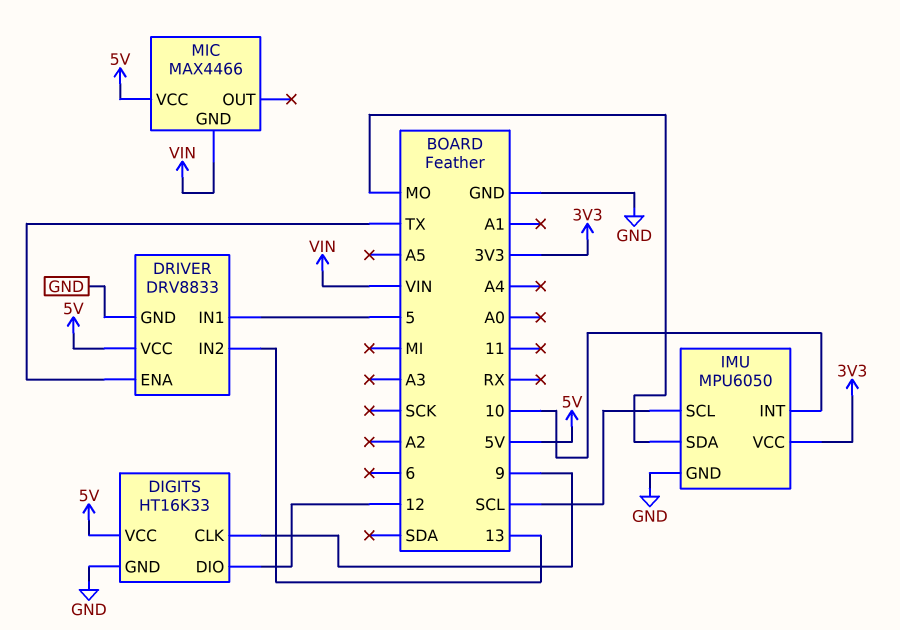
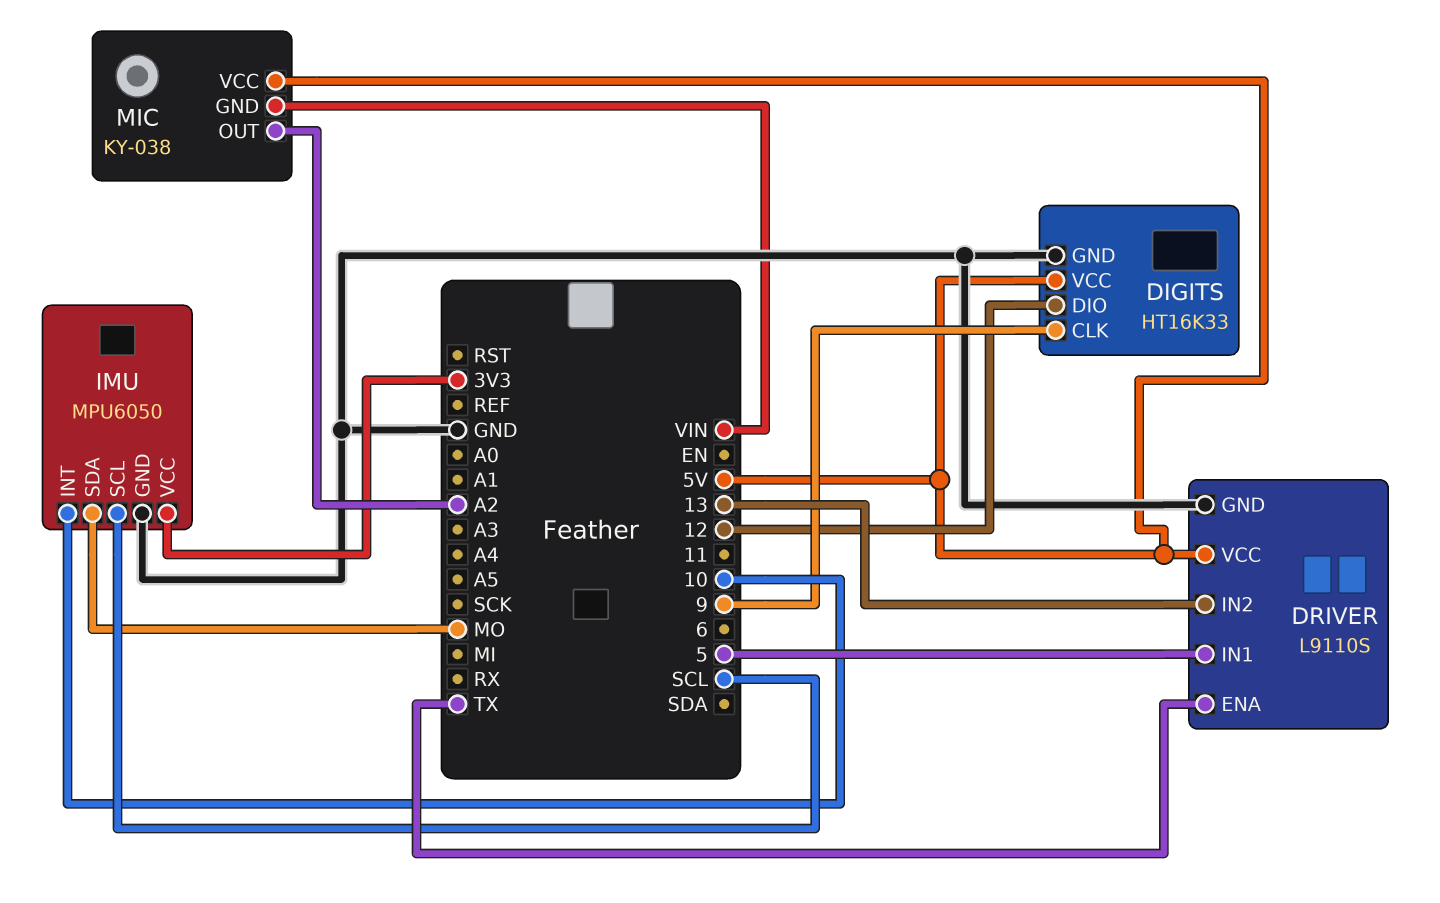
DRIVER: DRV8833 -> L9110S
MIC: MAX4466 -> KY-038
MIC pin OUT: none -> A2

